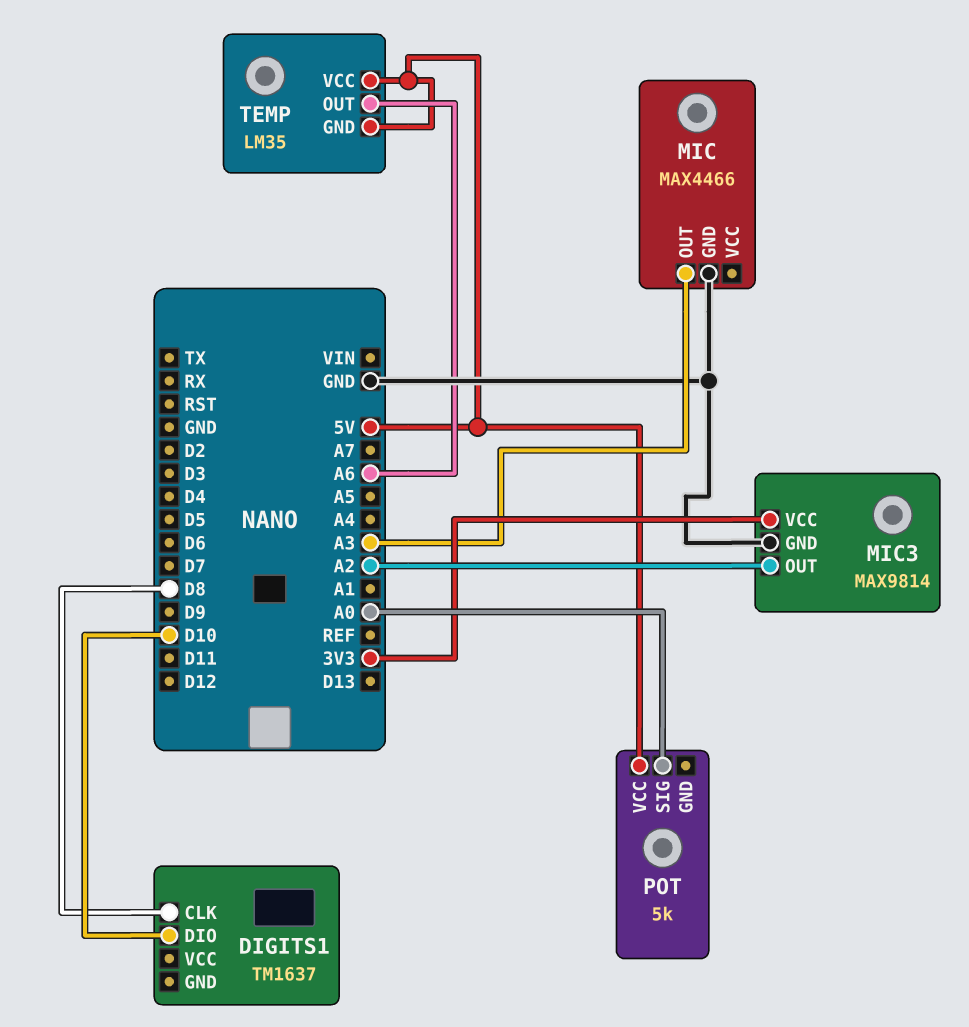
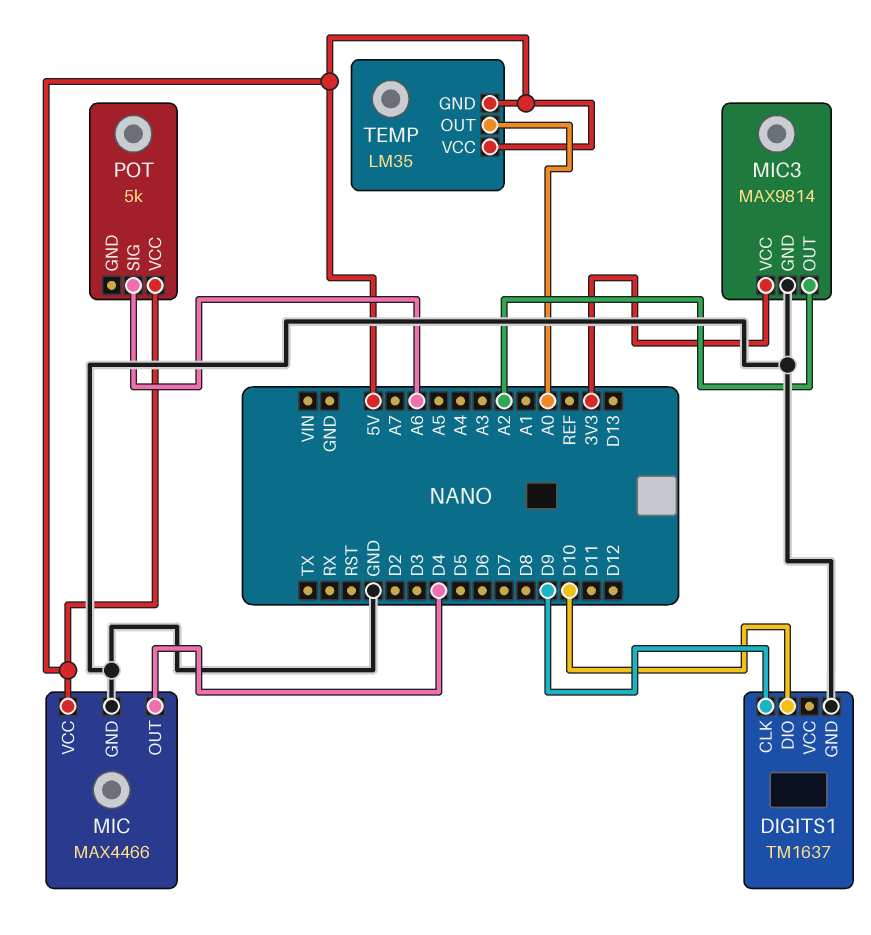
DIGITS1 pin CLK: D8 -> D9
DIGITS1 pin GND: none -> GND
MIC pin OUT: A3 -> D4
MIC pin VCC: none -> 5V
POT pin SIG: A0 -> A6
TEMP pin OUT: A6 -> A0

